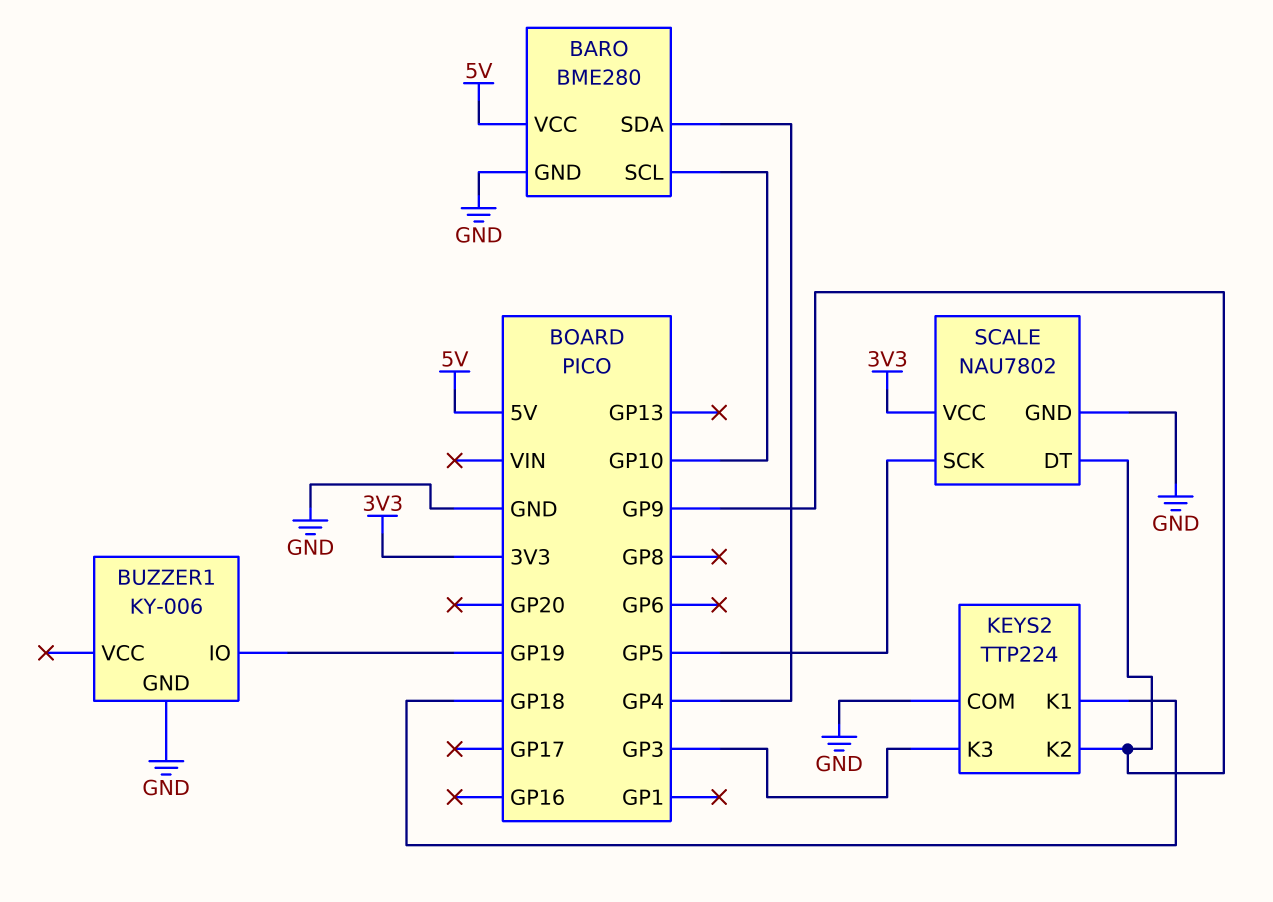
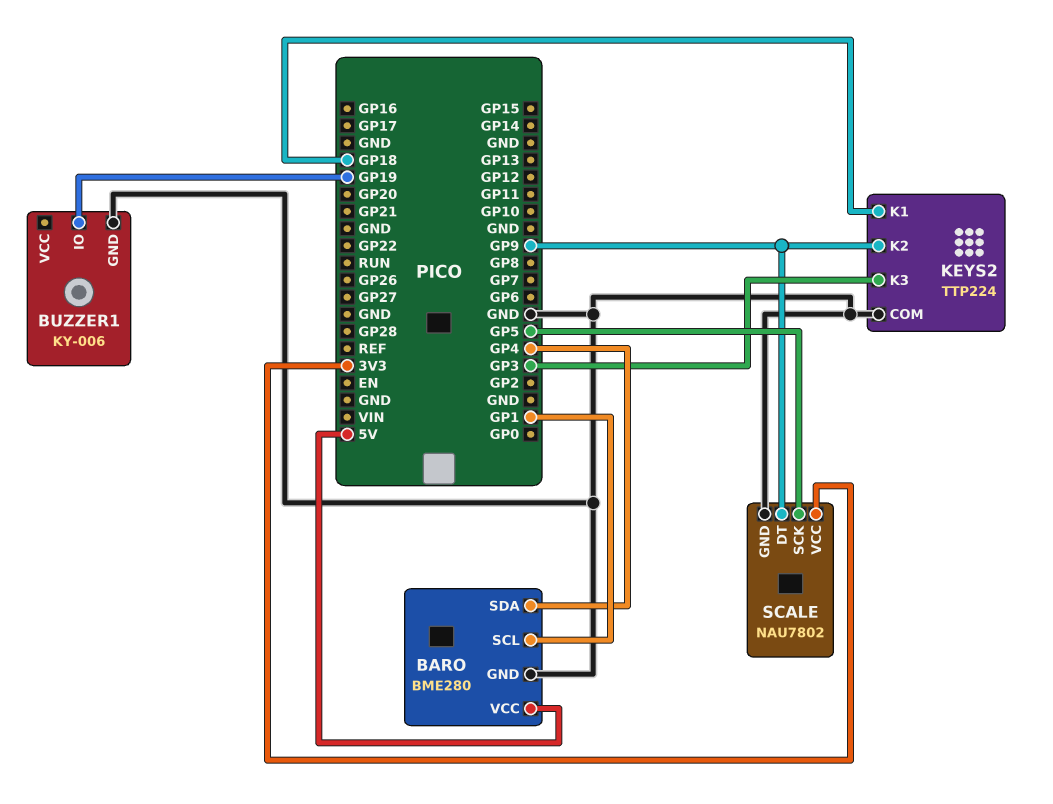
BARO pin SCL: GP10 -> GP1

